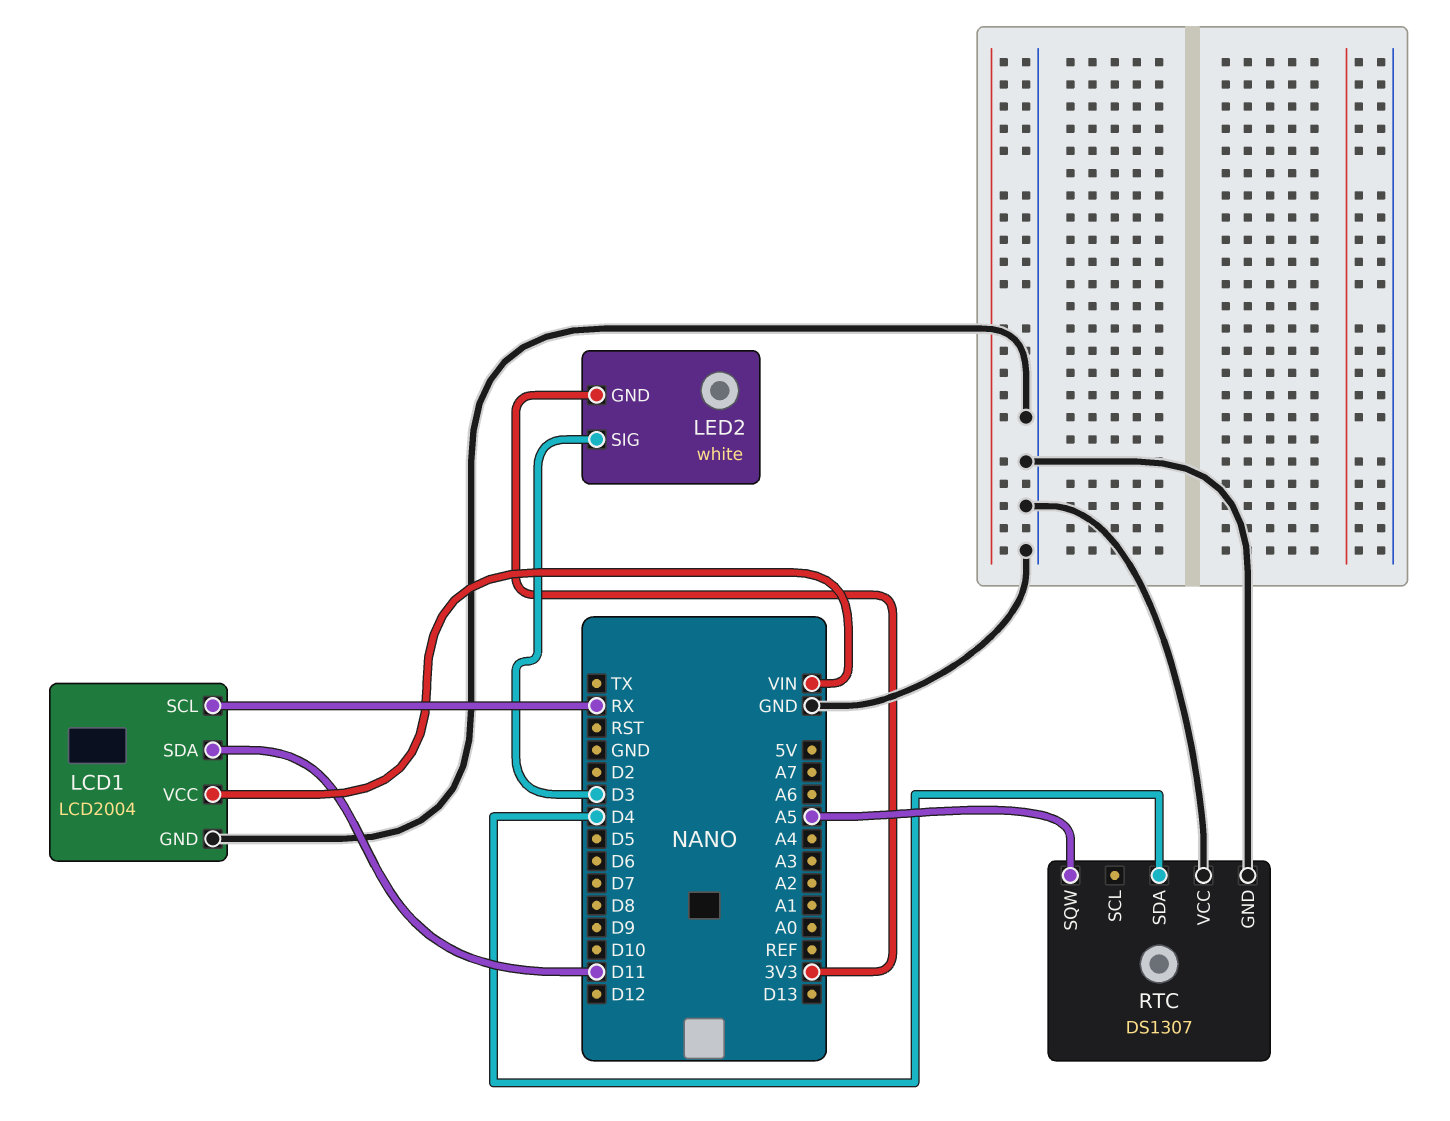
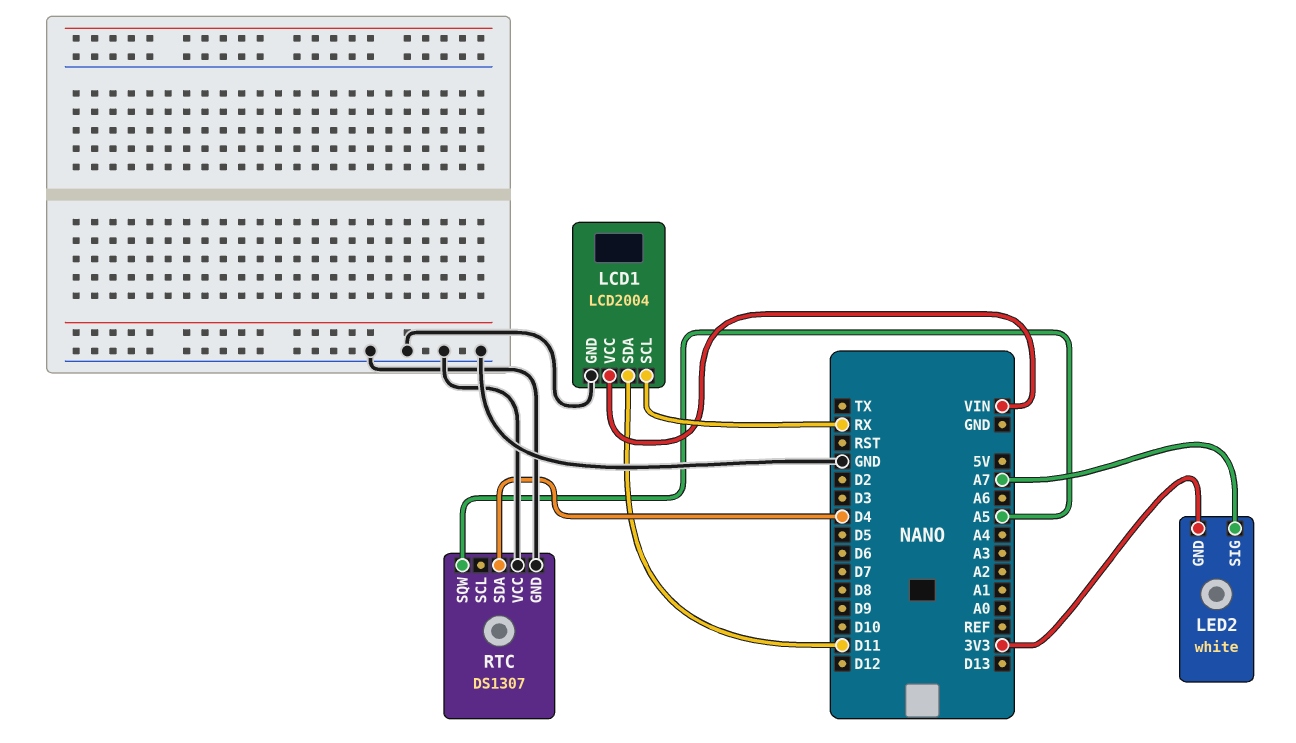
LED2 pin SIG: D3 -> A7

